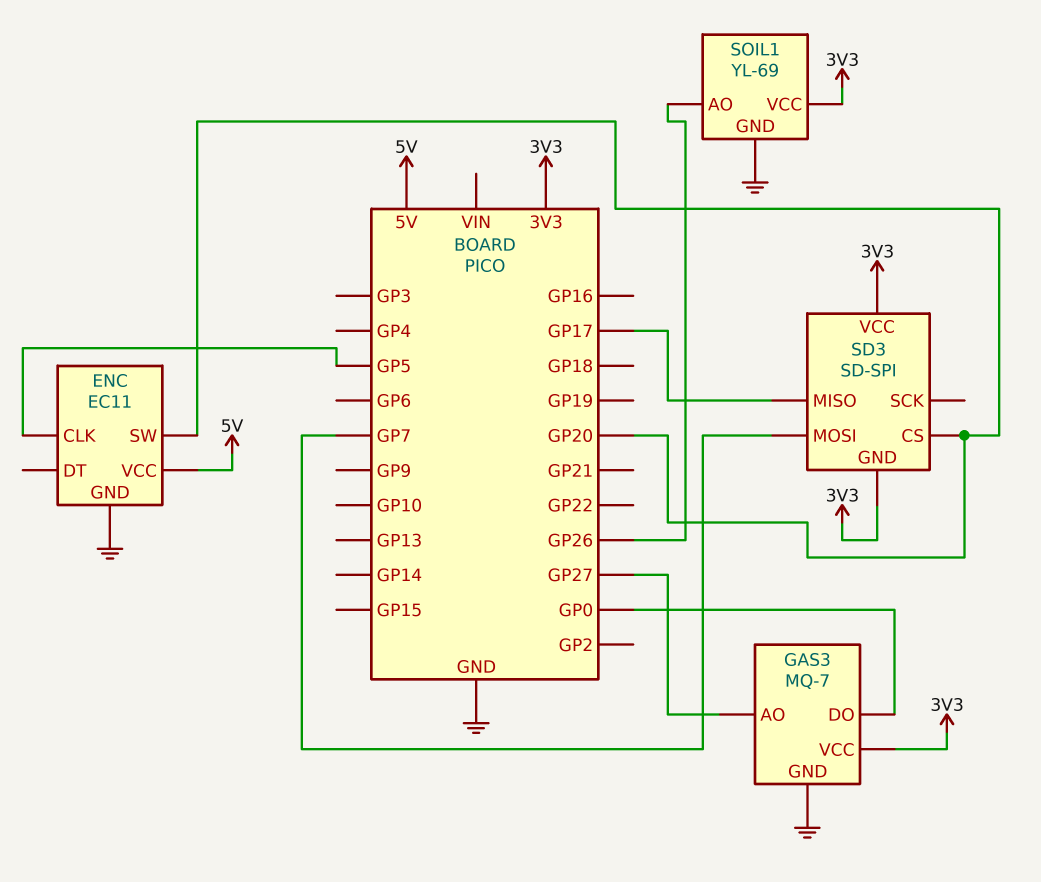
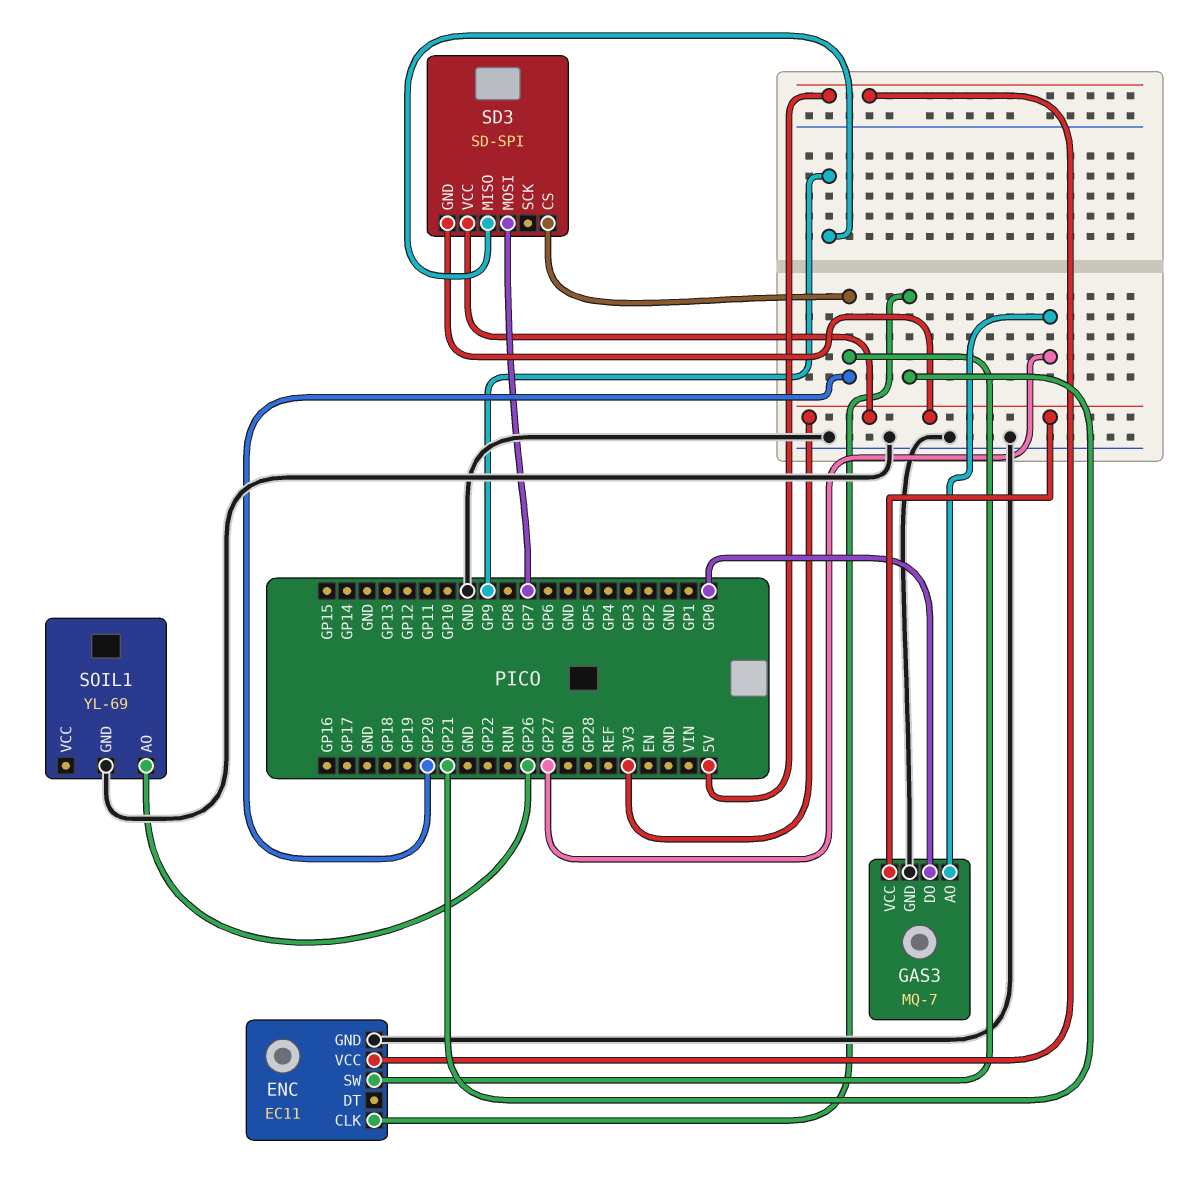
ENC pin CLK: GP5 -> GP21
SD3 pin MISO: GP17 -> GP9
SOIL1 pin VCC: 3V3 -> none

